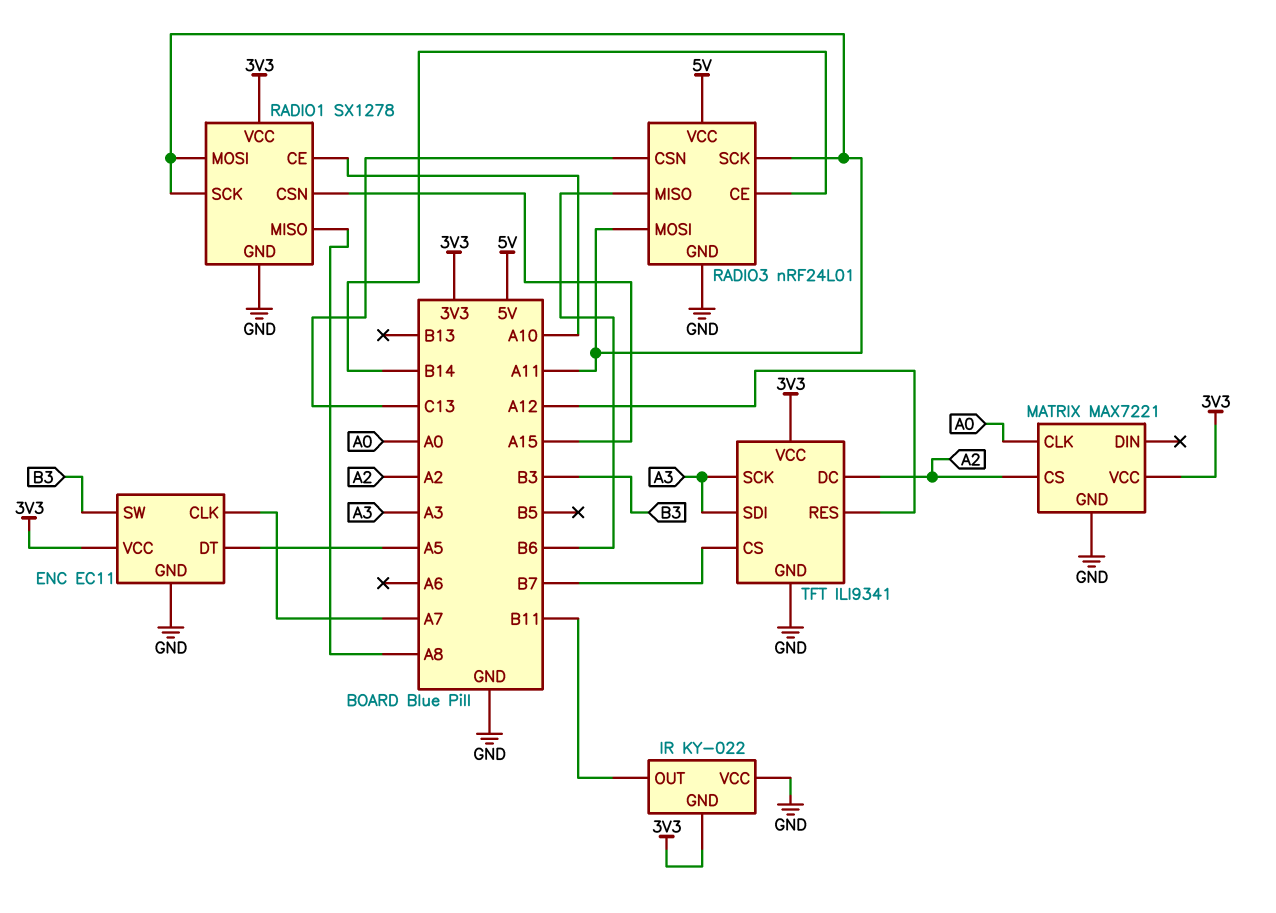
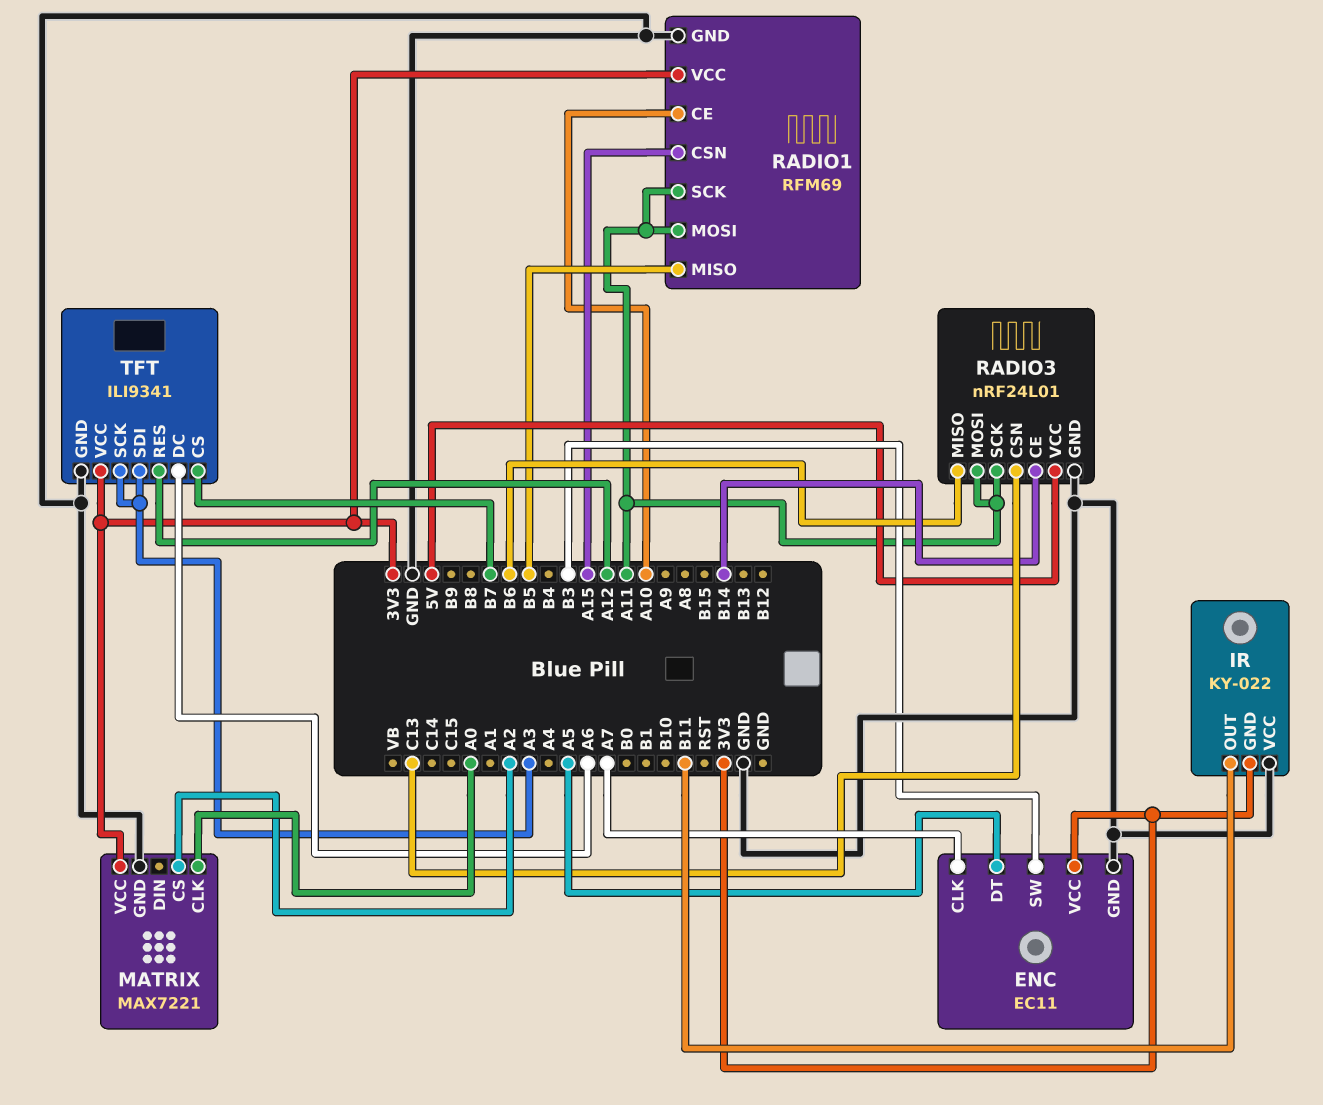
RADIO1: SX1278 -> RFM69
RADIO1 pin MISO: A8 -> B5
TFT pin DC: A2 -> A6

